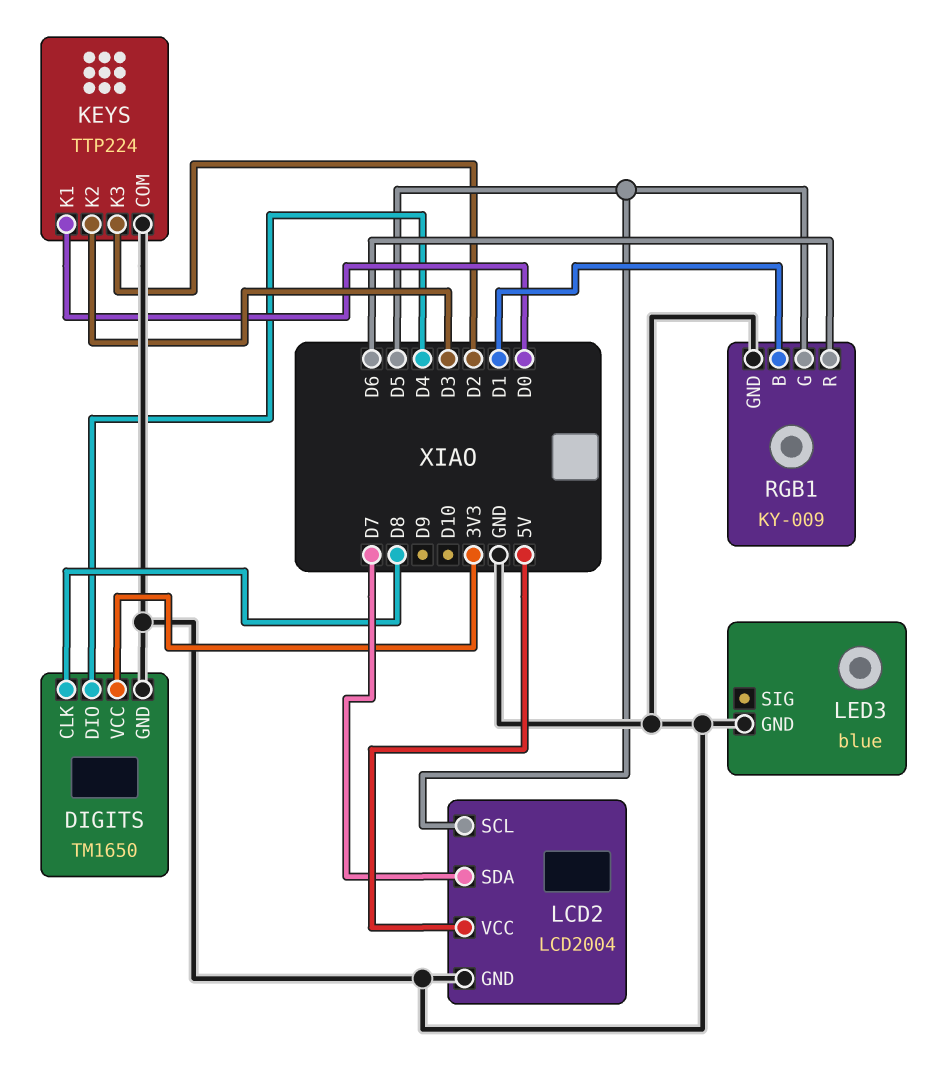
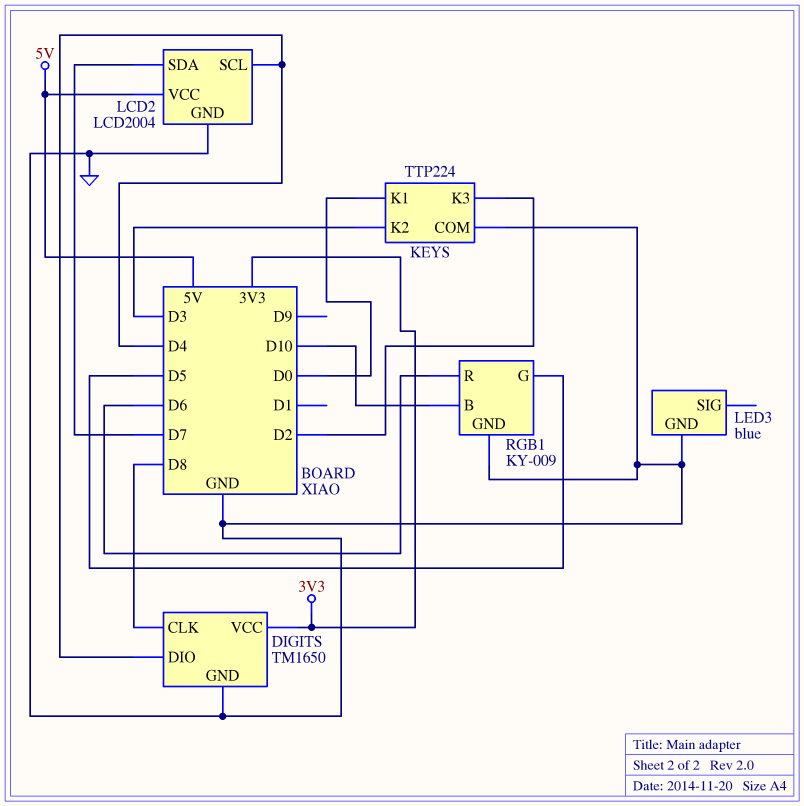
LCD2 pin SCL: D5 -> D4
RGB1 pin B: D1 -> D10

